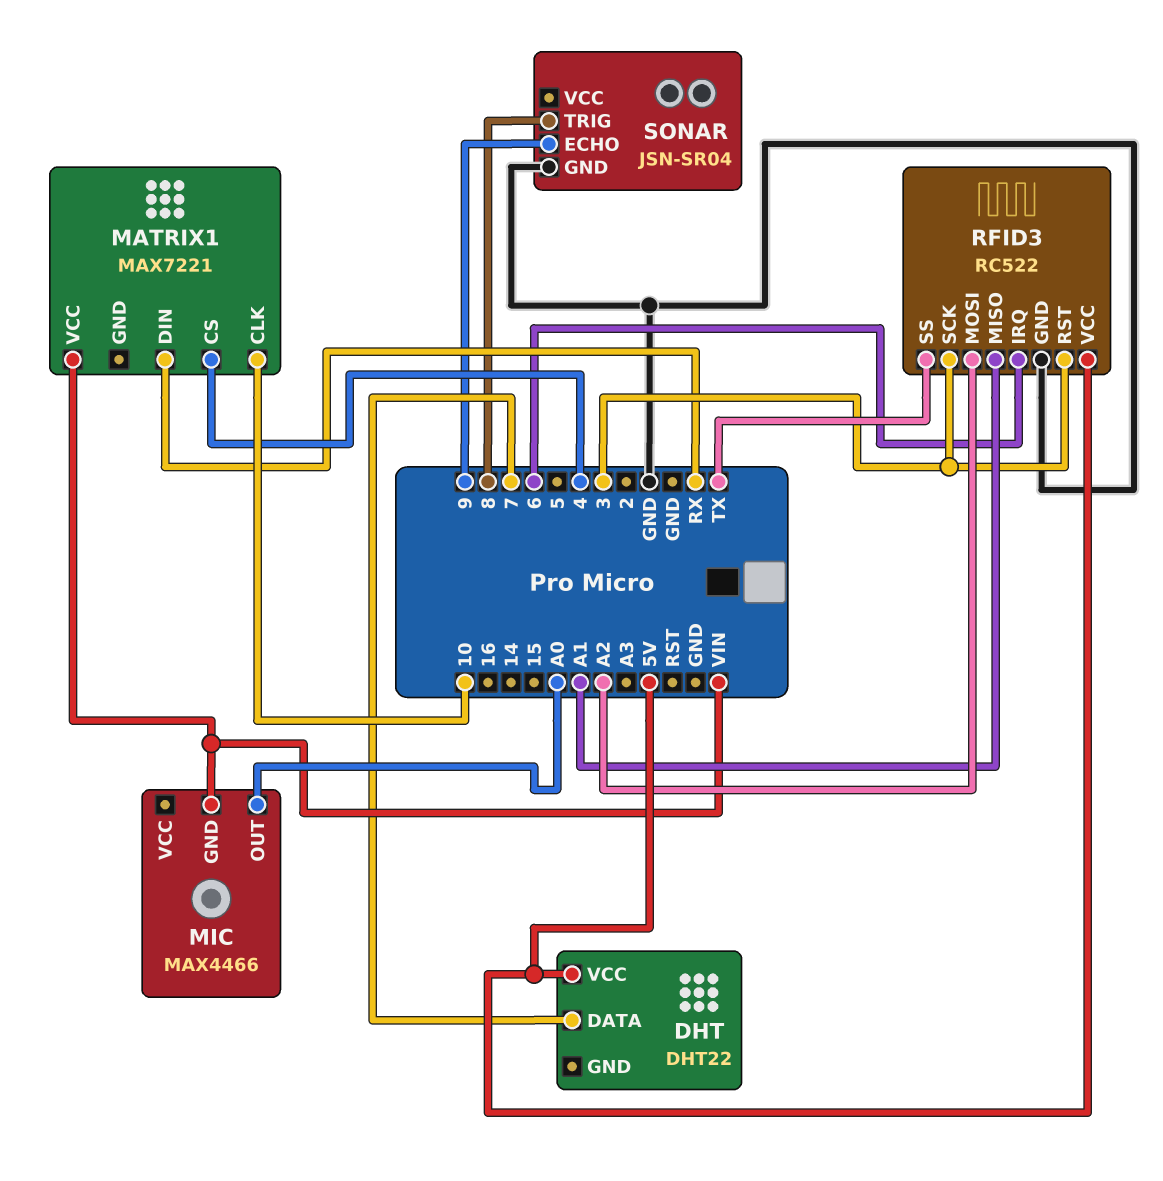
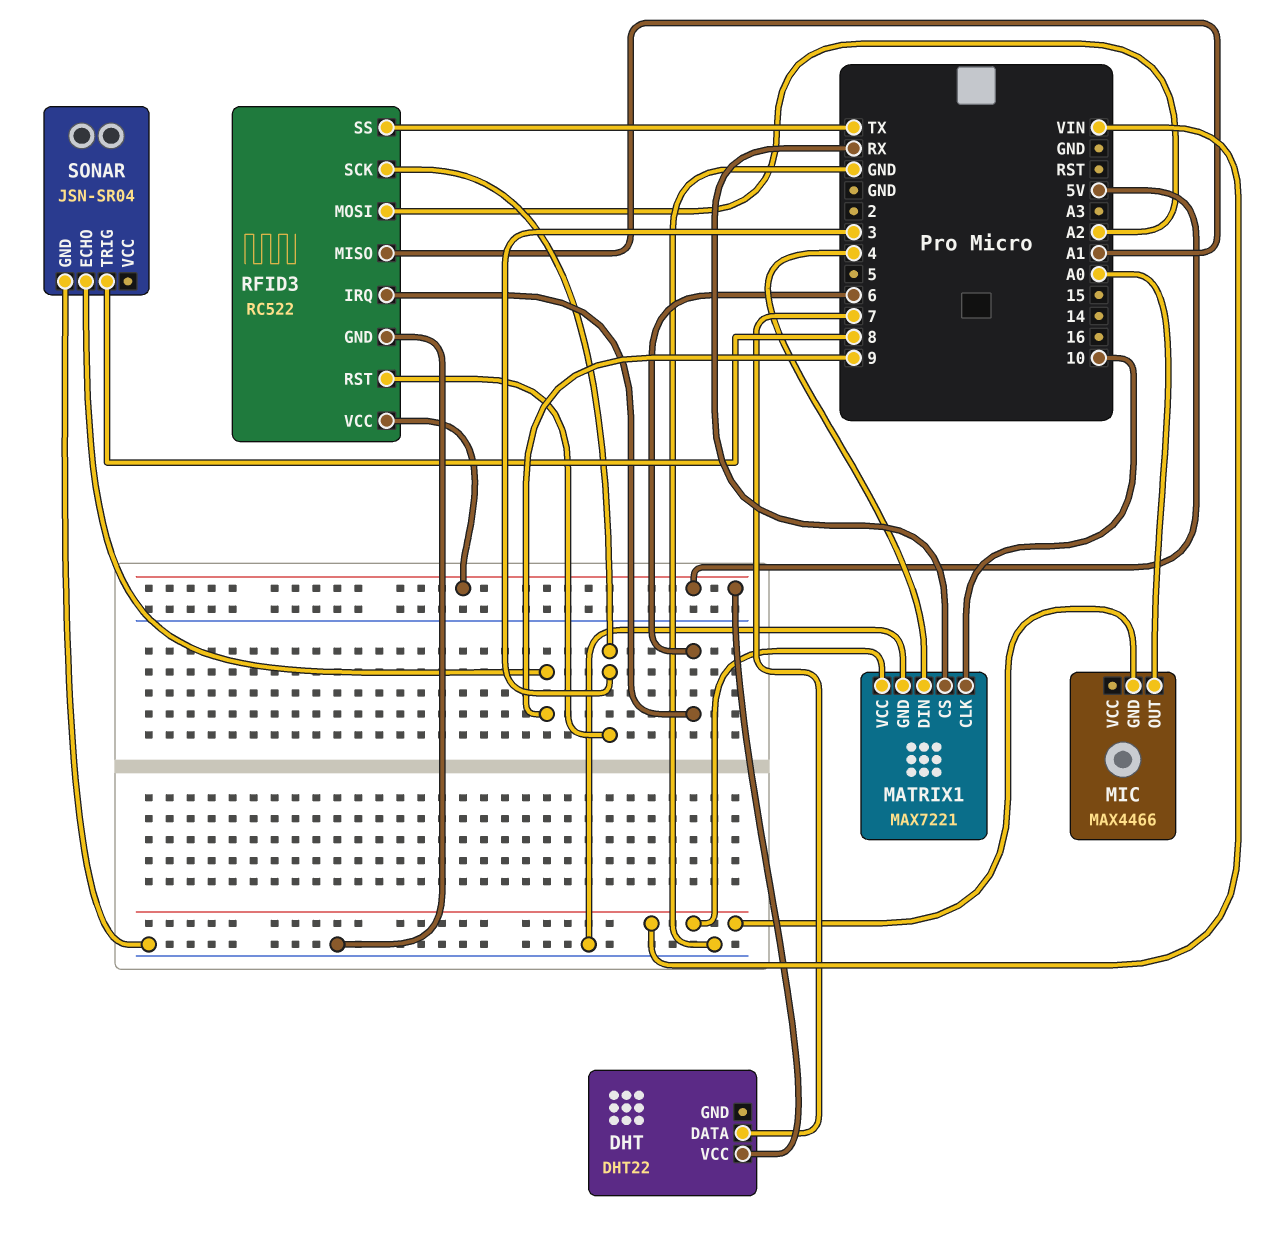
MATRIX1 pin CS: 4 -> RX
MATRIX1 pin DIN: RX -> 4
MATRIX1 pin GND: none -> GND

